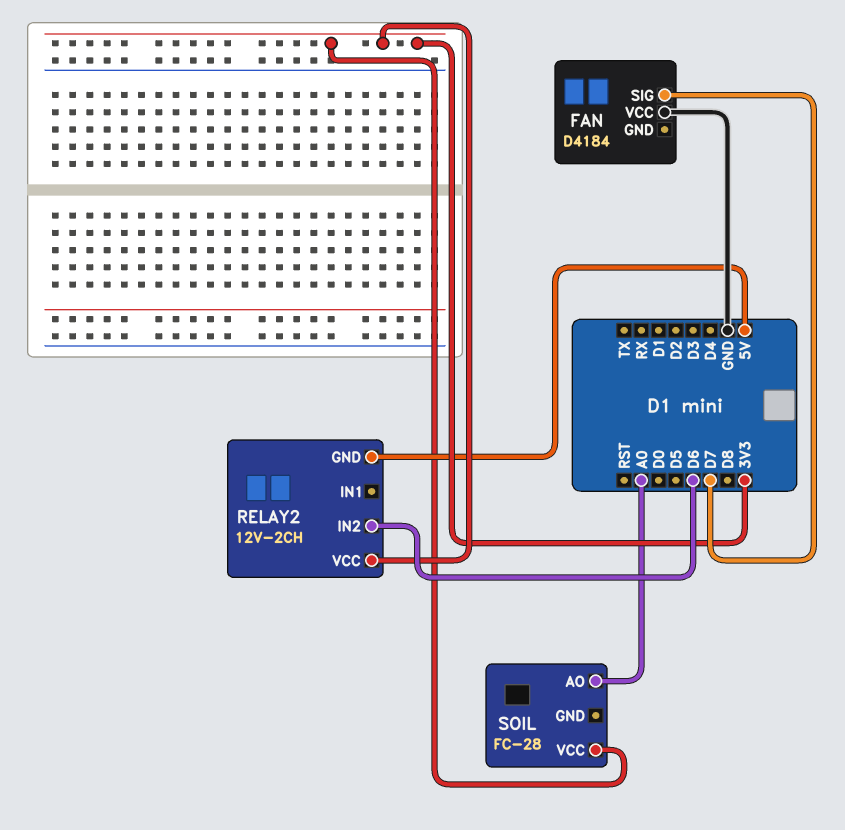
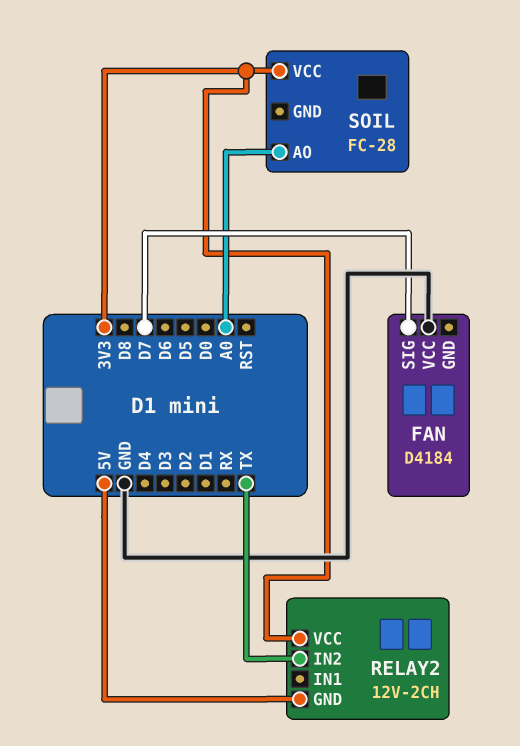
RELAY2 pin IN2: D6 -> TX

